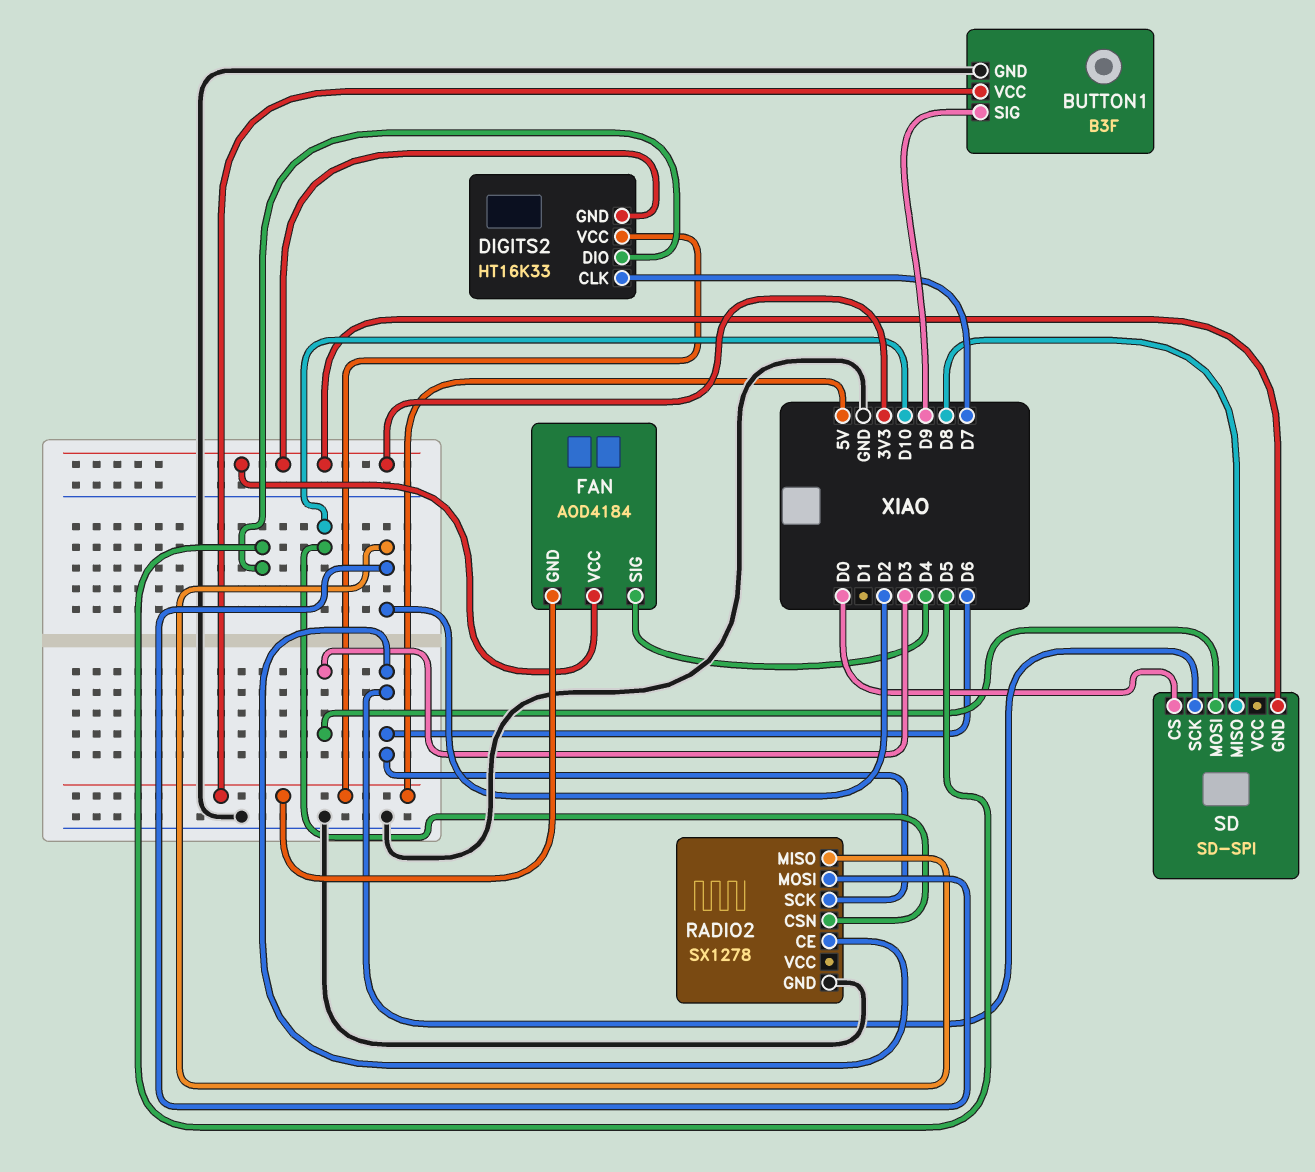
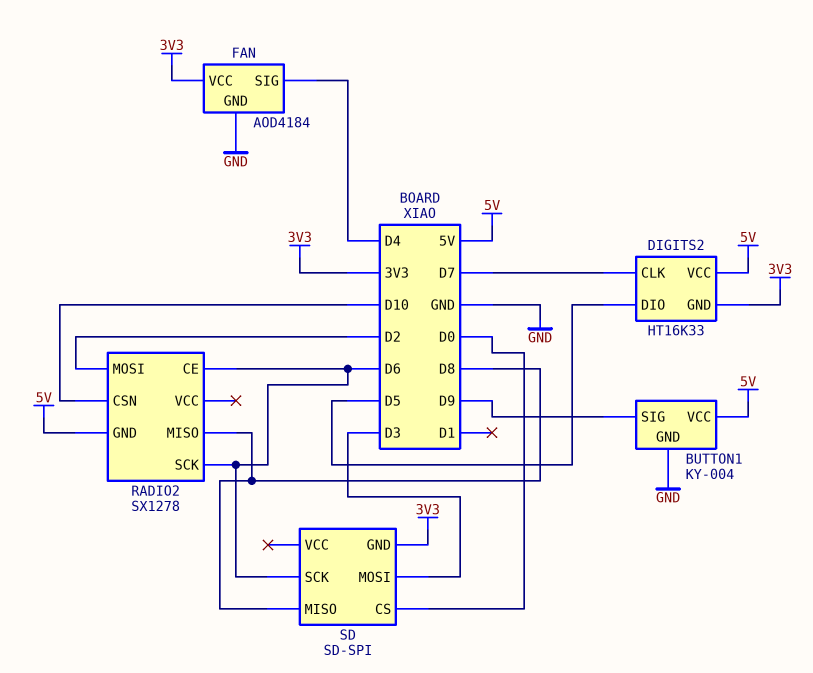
BUTTON1: B3F -> KY-004
FAN pin GND: 5V -> GND
RADIO2 pin GND: GND -> 5V
RADIO2 pin MISO: D2 -> D8

